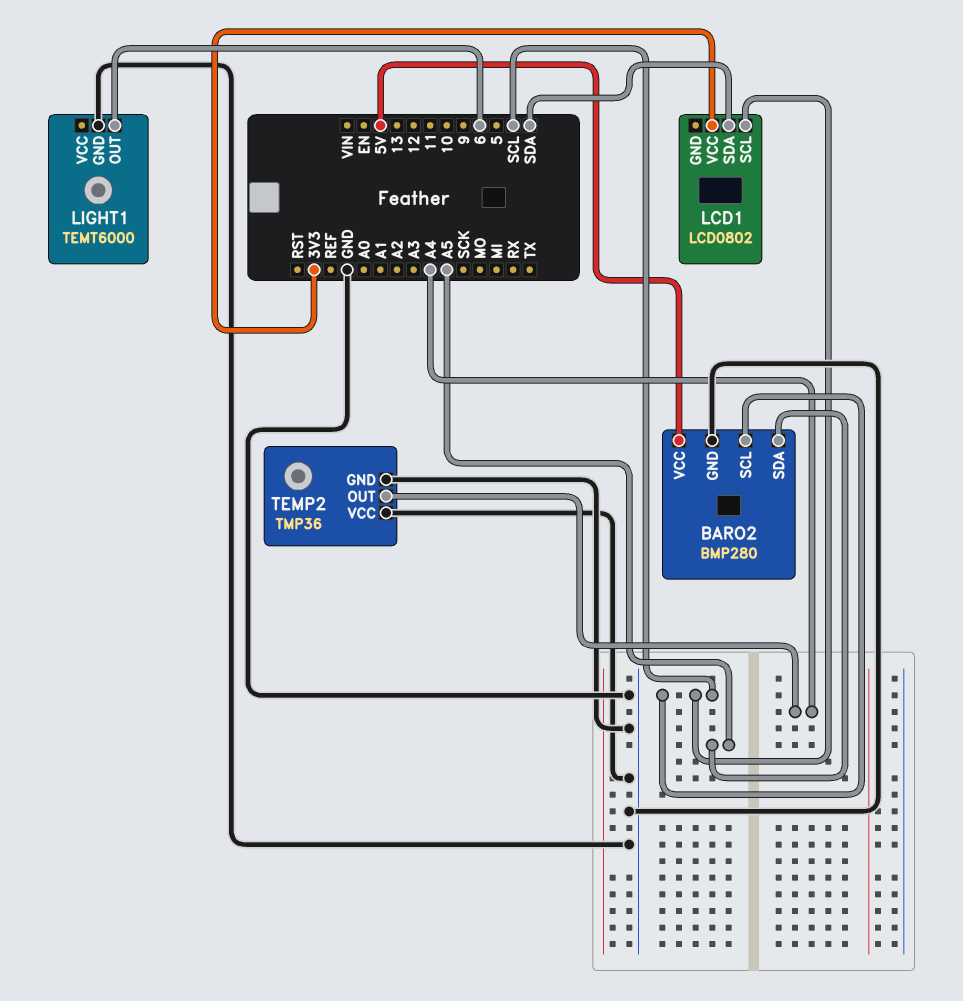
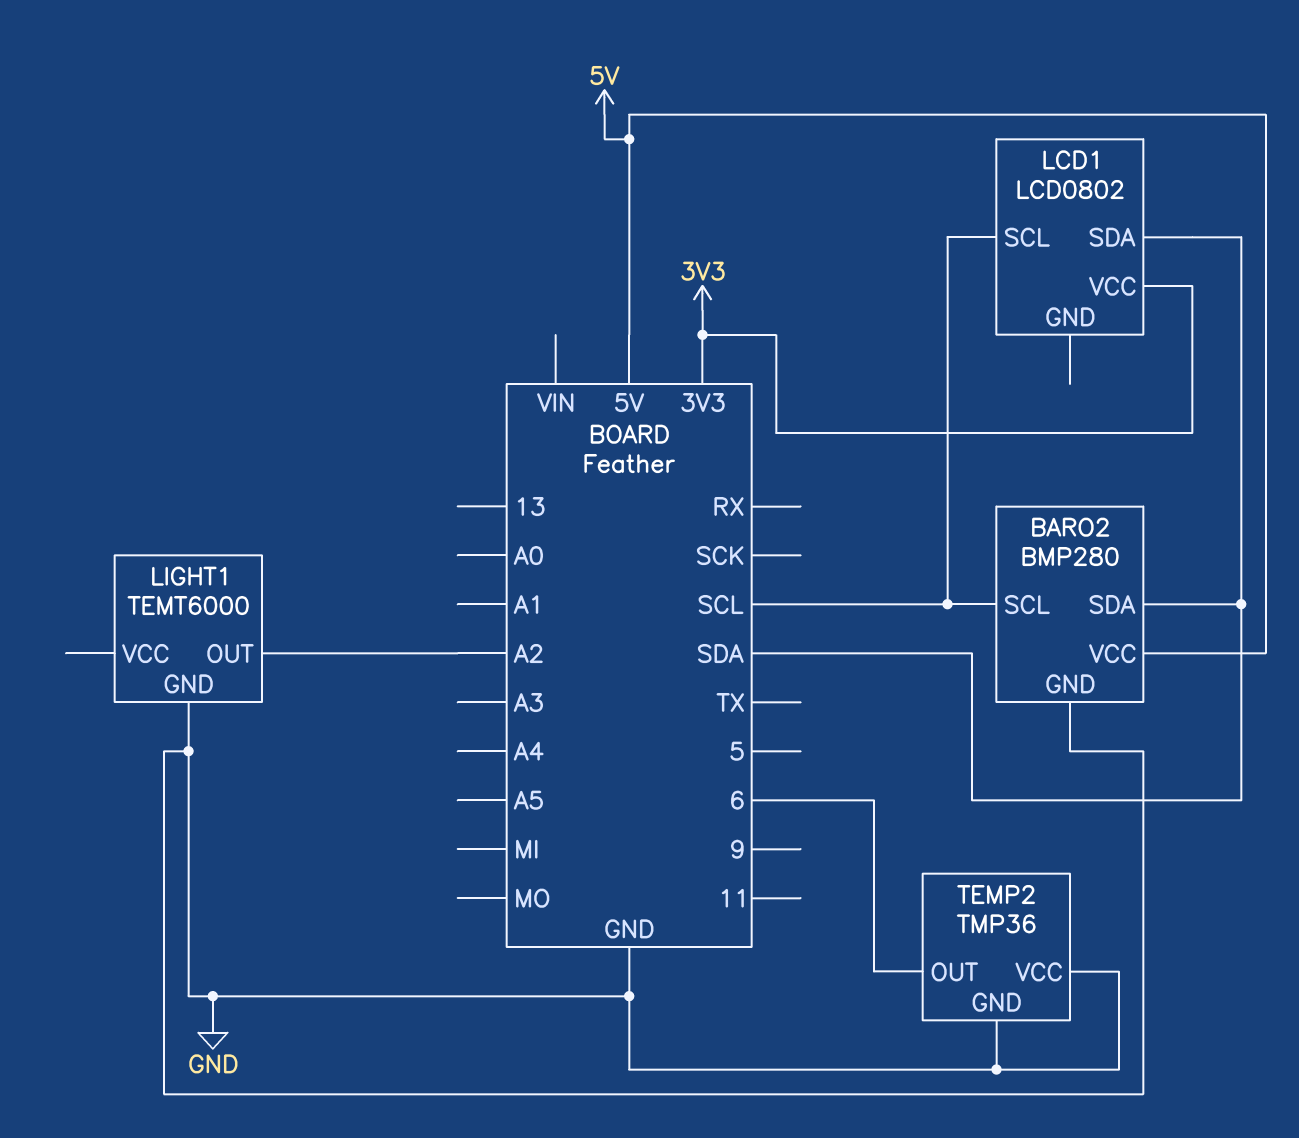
BARO2 pin SDA: A5 -> SDA
LIGHT1 pin OUT: 6 -> A2
TEMP2 pin OUT: A4 -> 6

